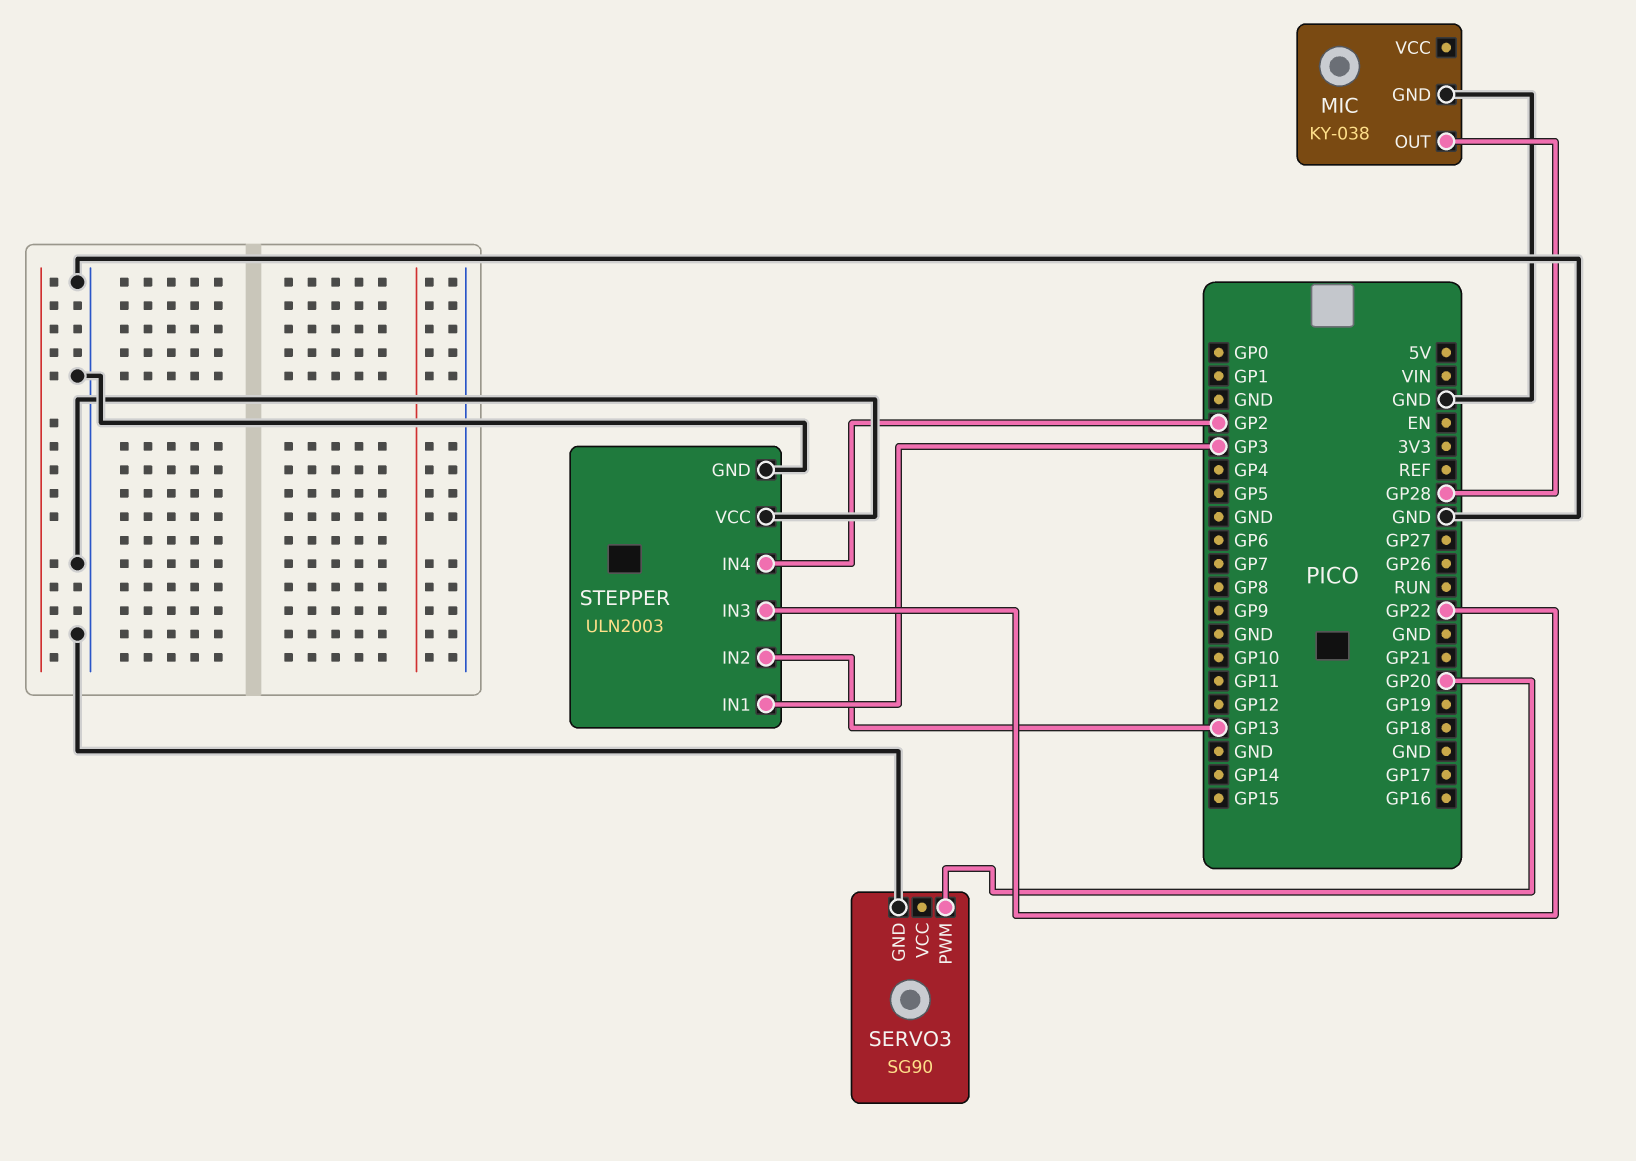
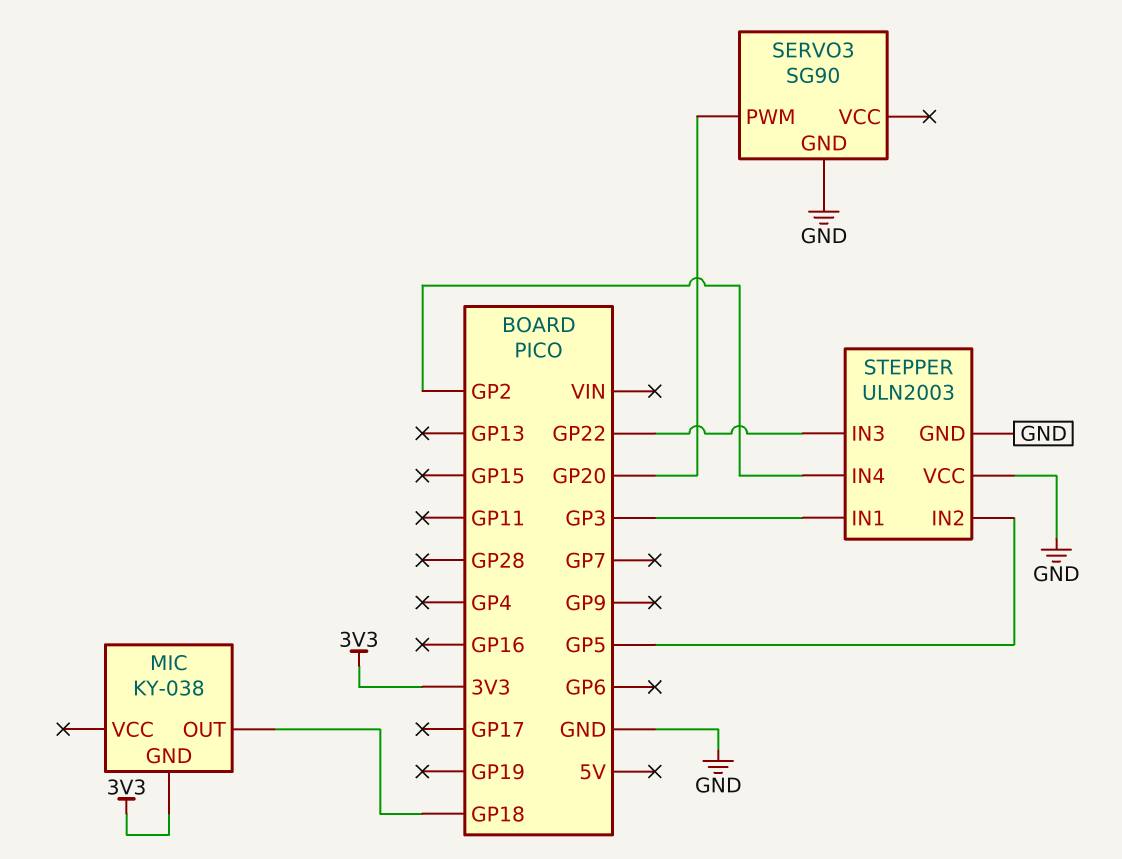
MIC pin GND: GND -> 3V3
MIC pin OUT: GP28 -> GP18
STEPPER pin IN2: GP13 -> GP5

